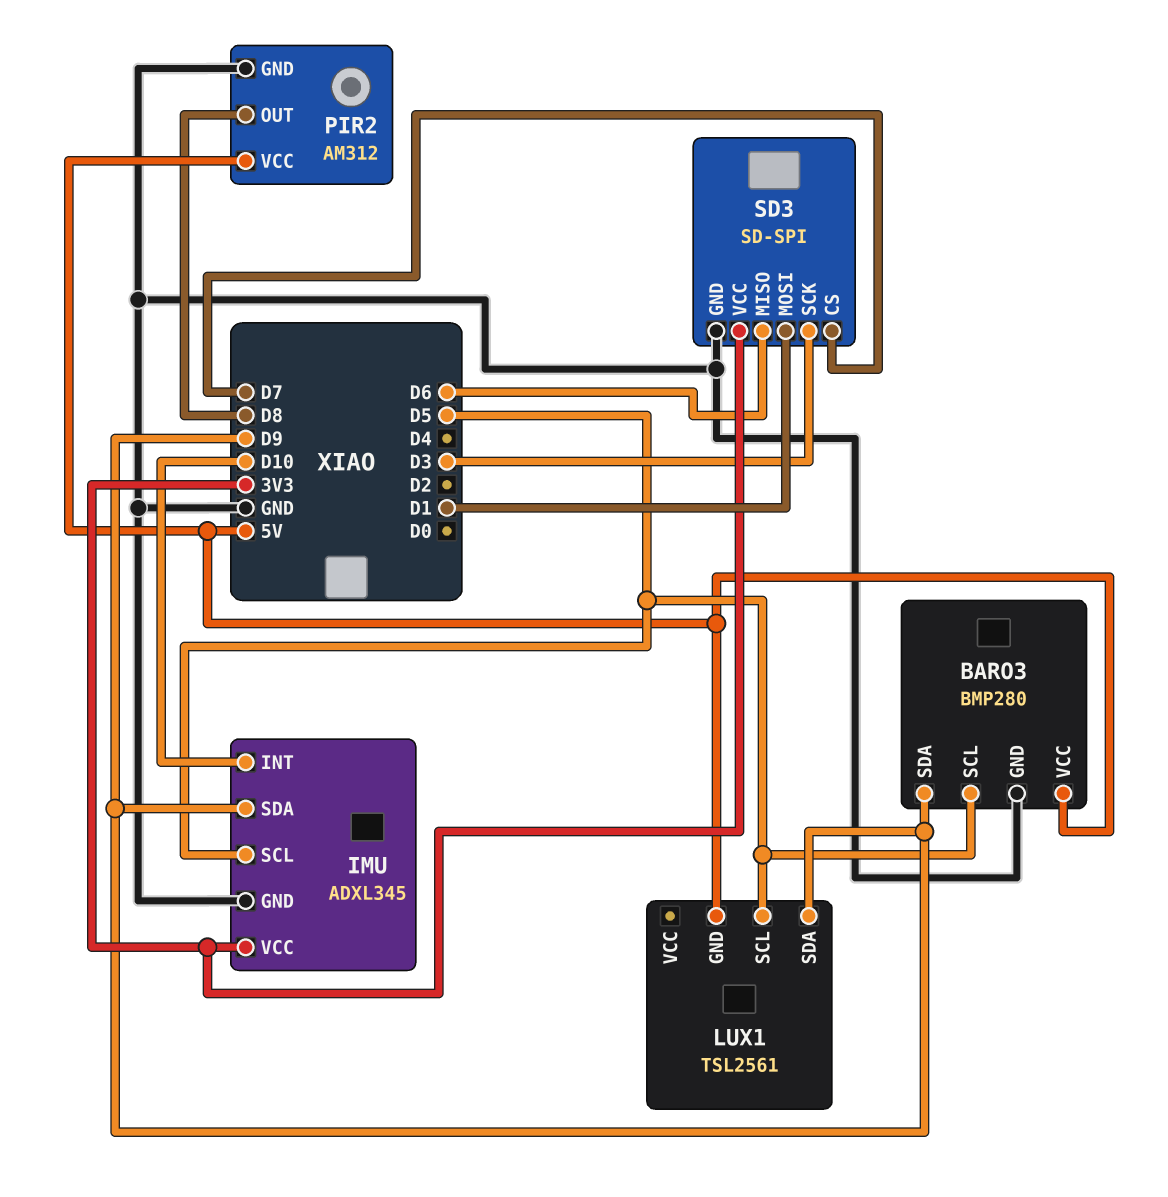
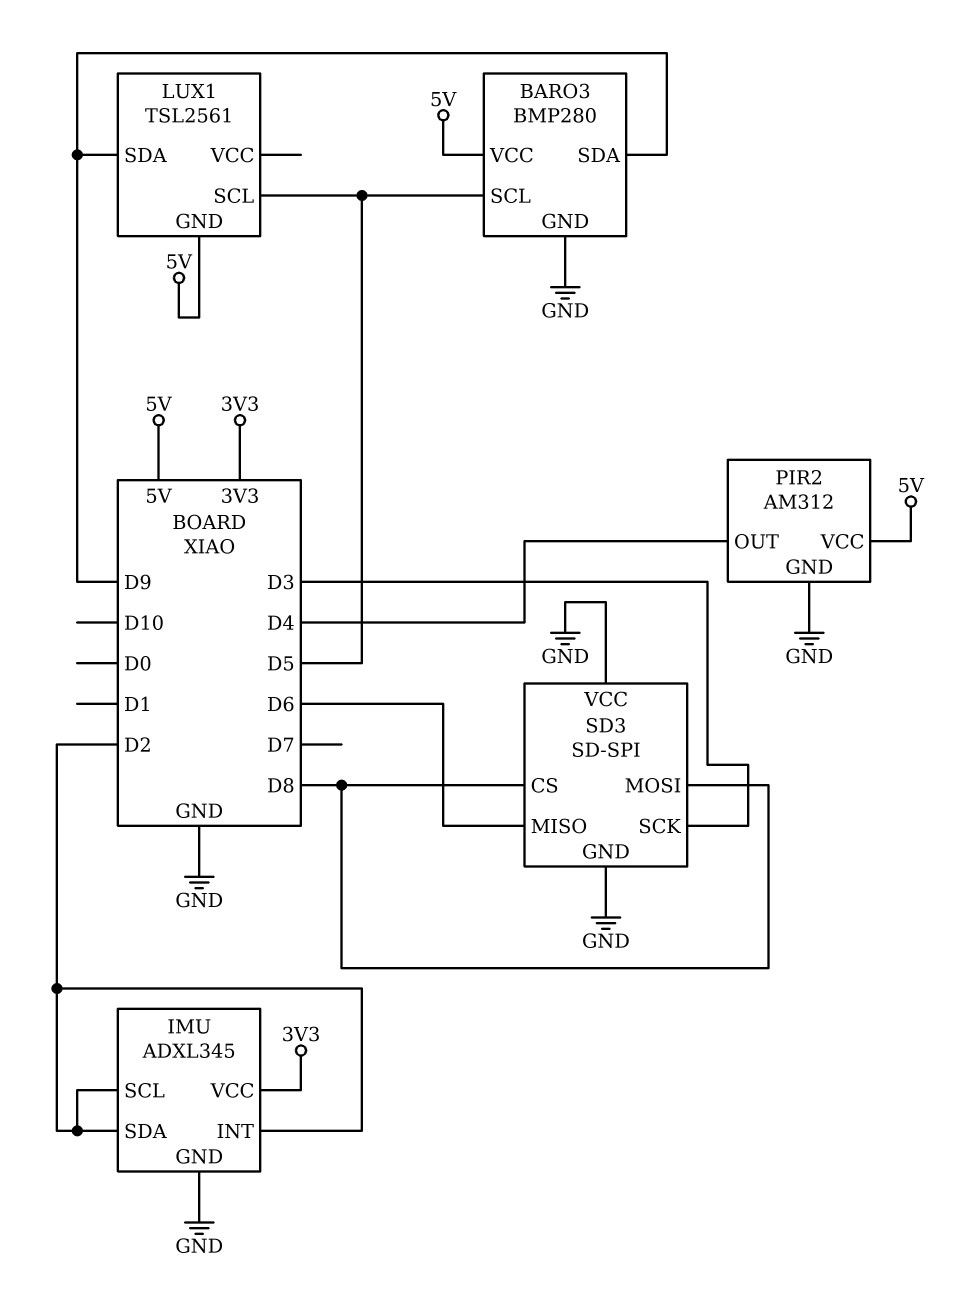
IMU pin INT: D10 -> D2
IMU pin SCL: D5 -> D2
IMU pin SDA: D9 -> D2
PIR2 pin OUT: D8 -> D4
SD3 pin CS: D7 -> D8
SD3 pin MOSI: D1 -> D8
SD3 pin VCC: 3V3 -> GND

